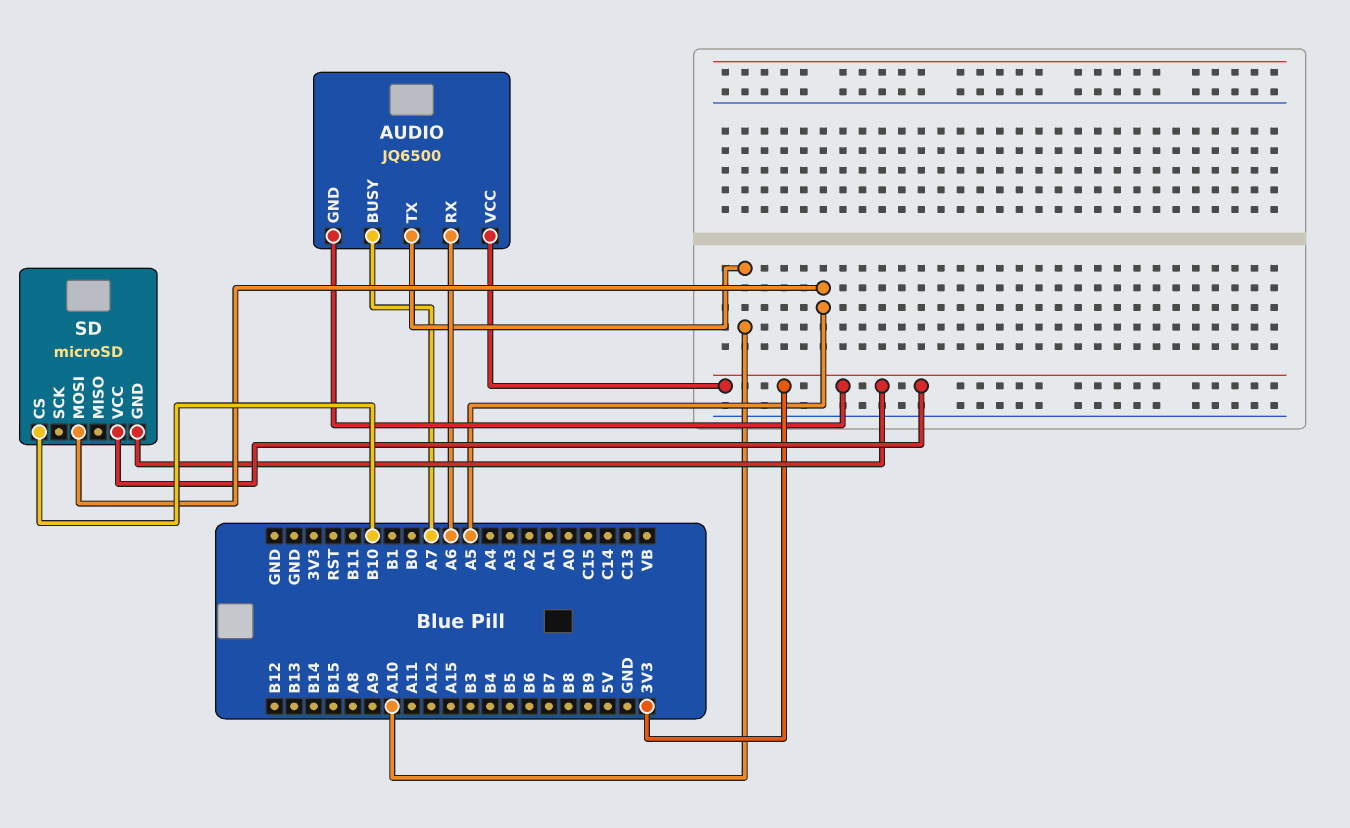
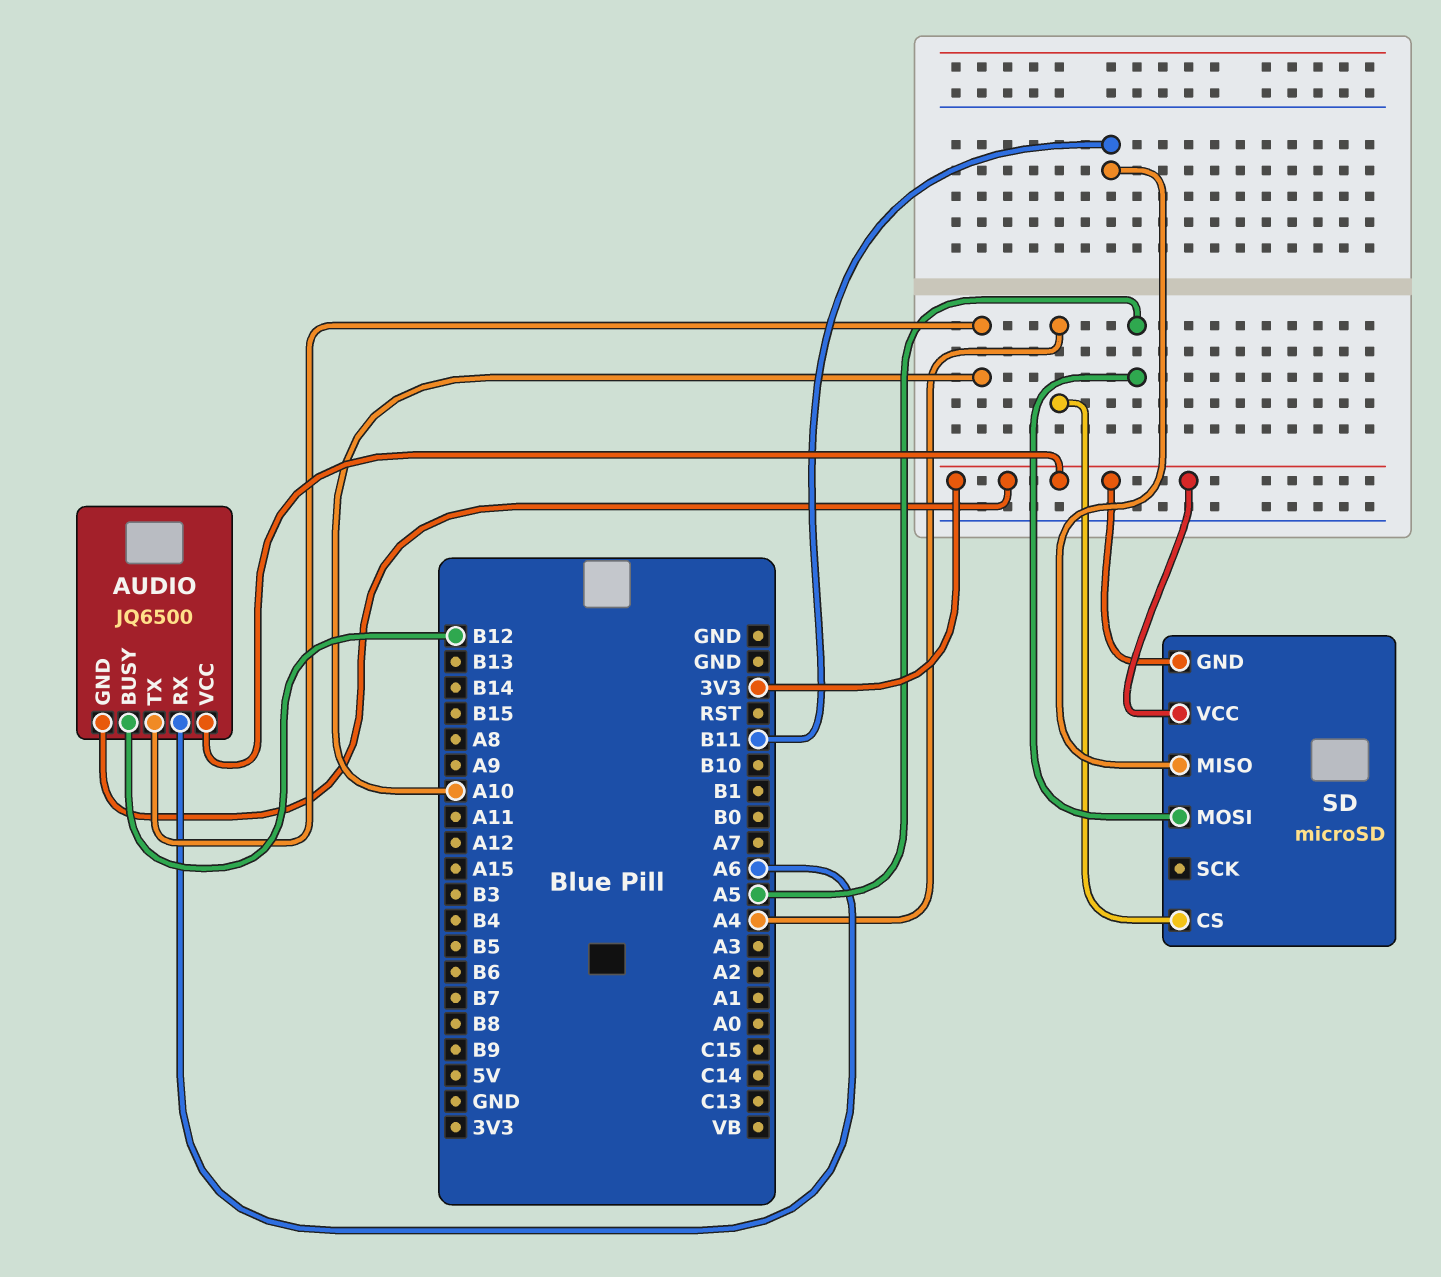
AUDIO pin BUSY: A7 -> B12
SD pin CS: B10 -> A4
SD pin MISO: none -> B11

